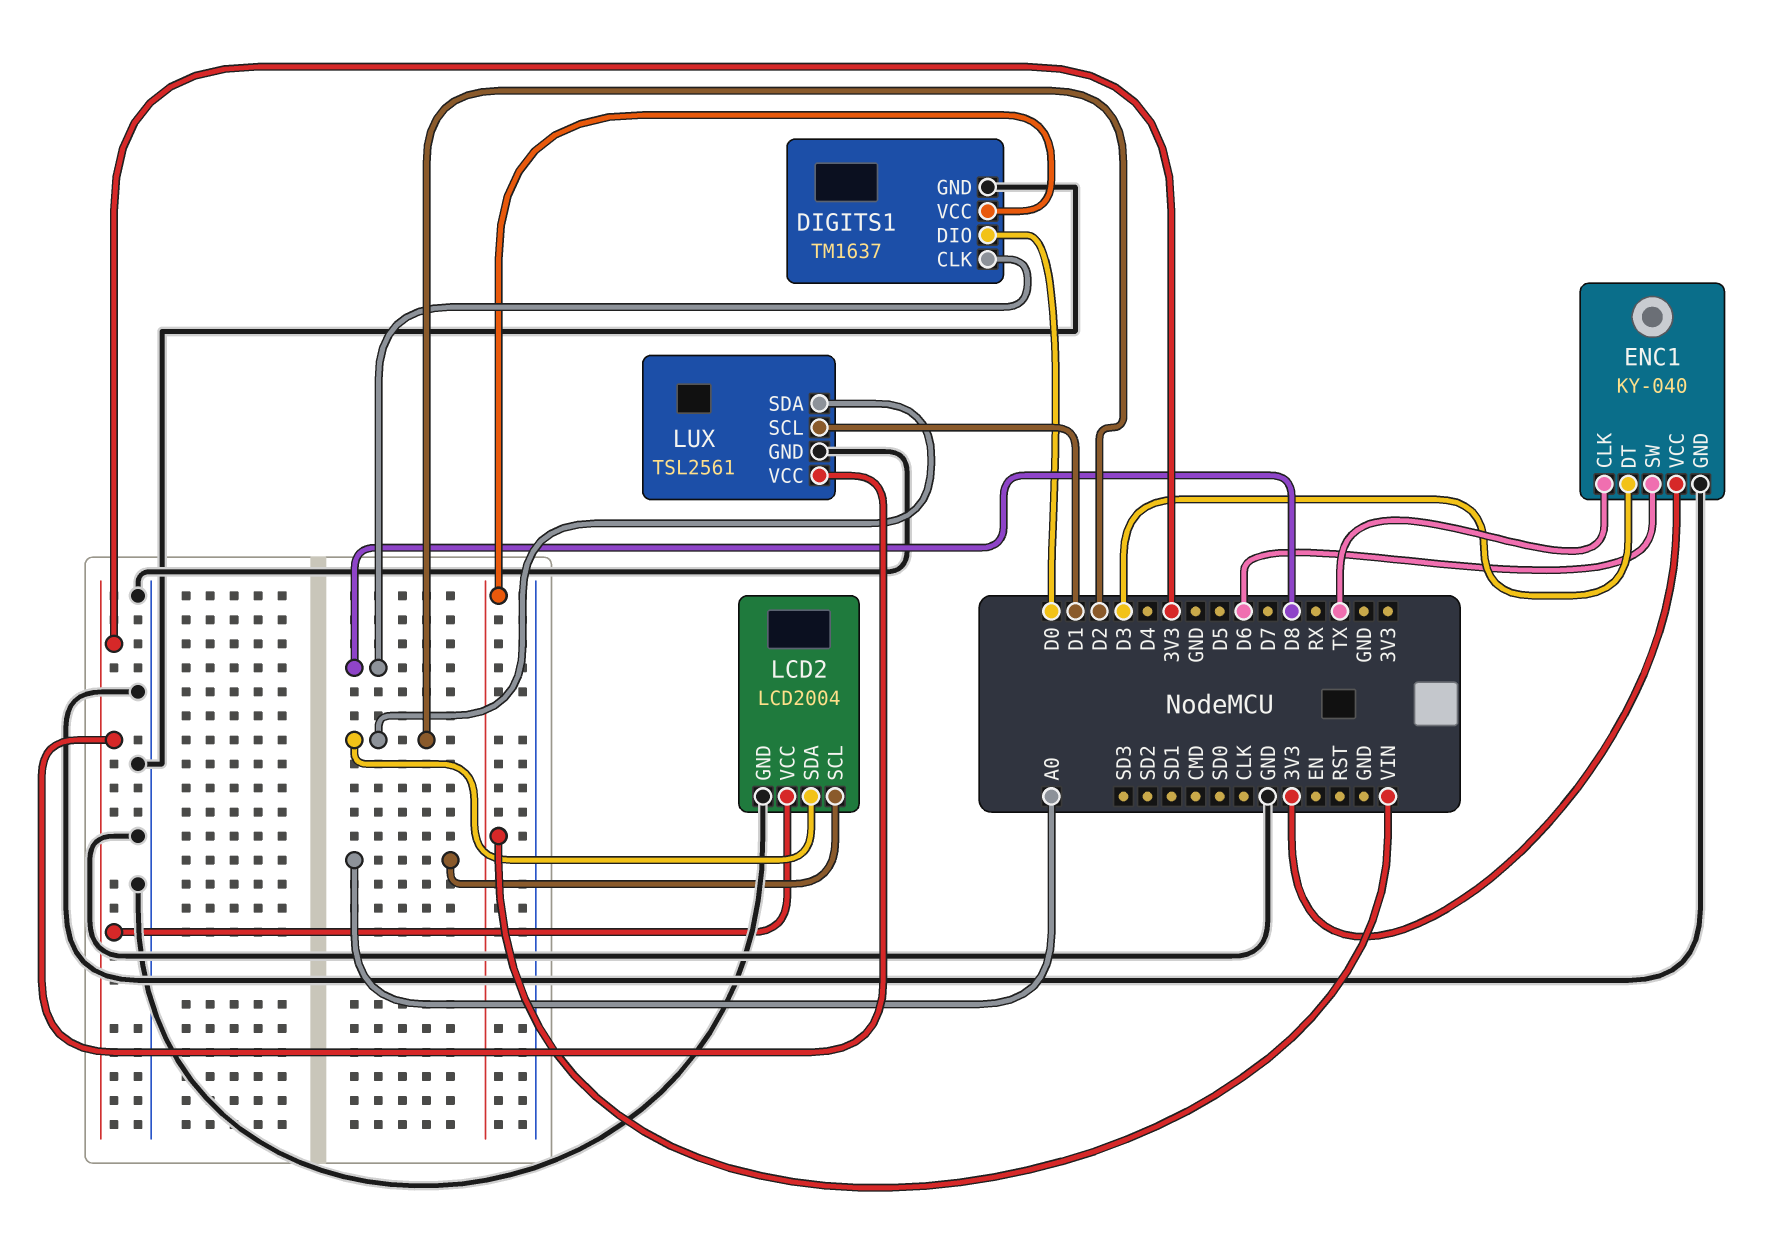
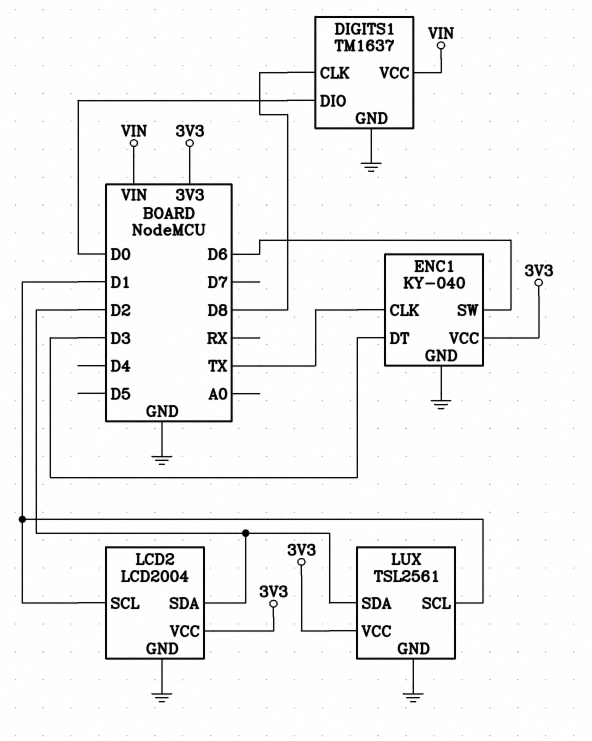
LCD2 pin SCL: A0 -> D1

